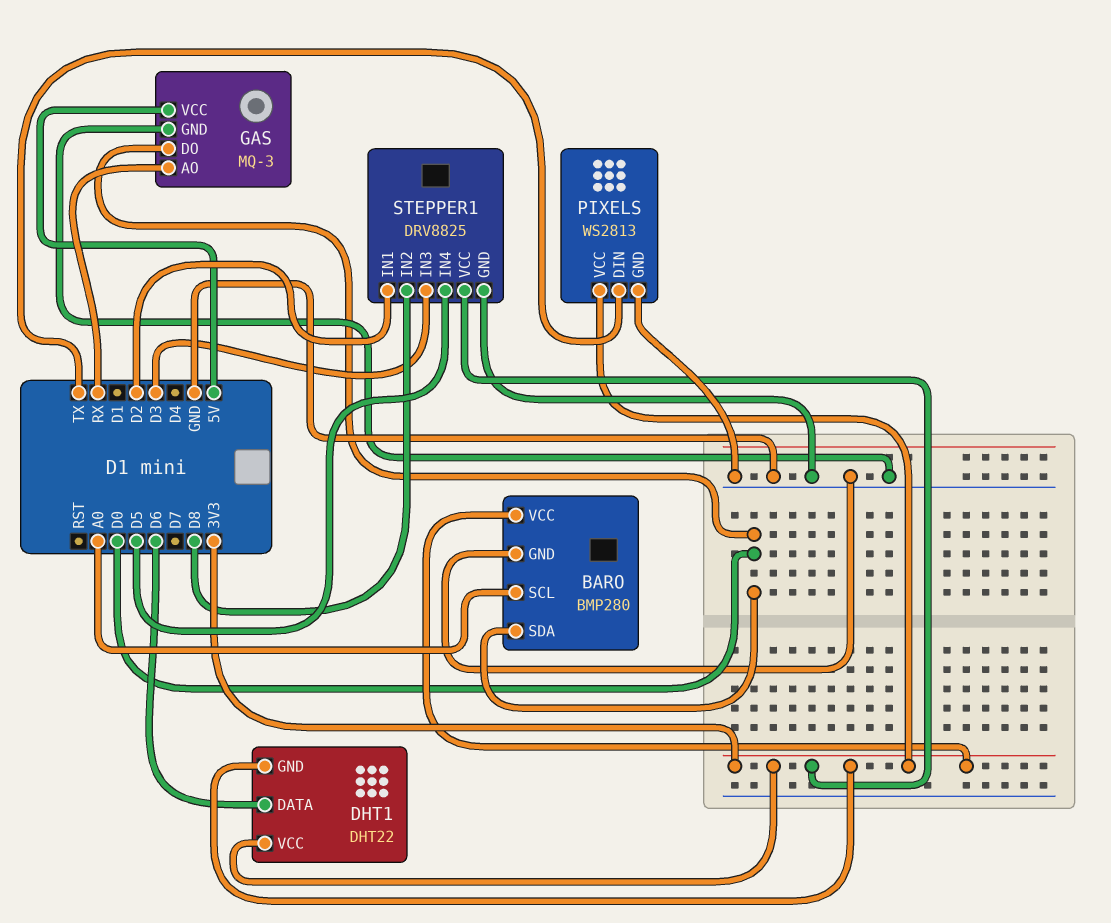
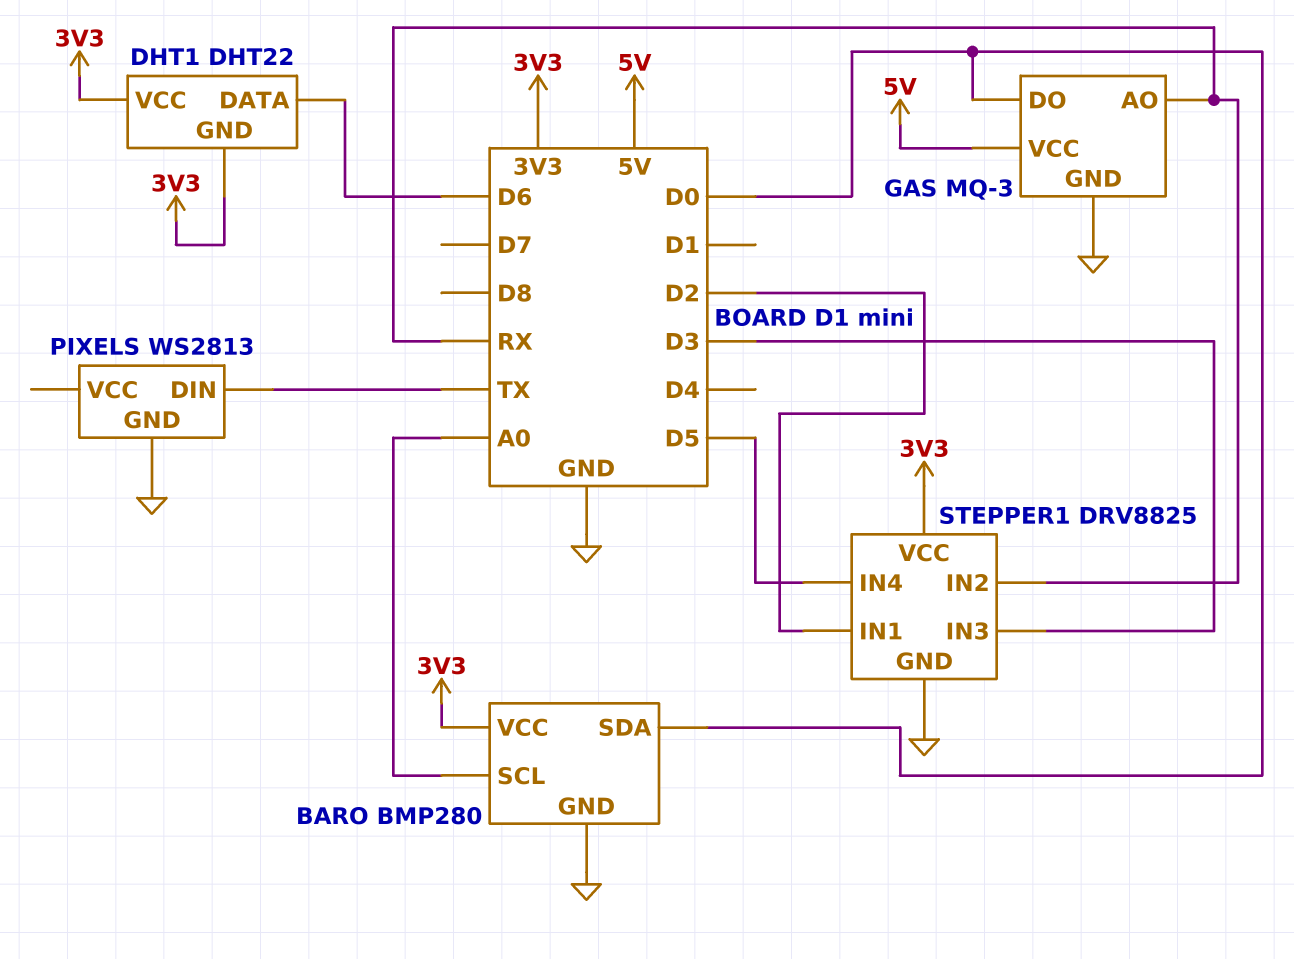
PIXELS pin VCC: 3V3 -> none
STEPPER1 pin IN2: D8 -> RX

